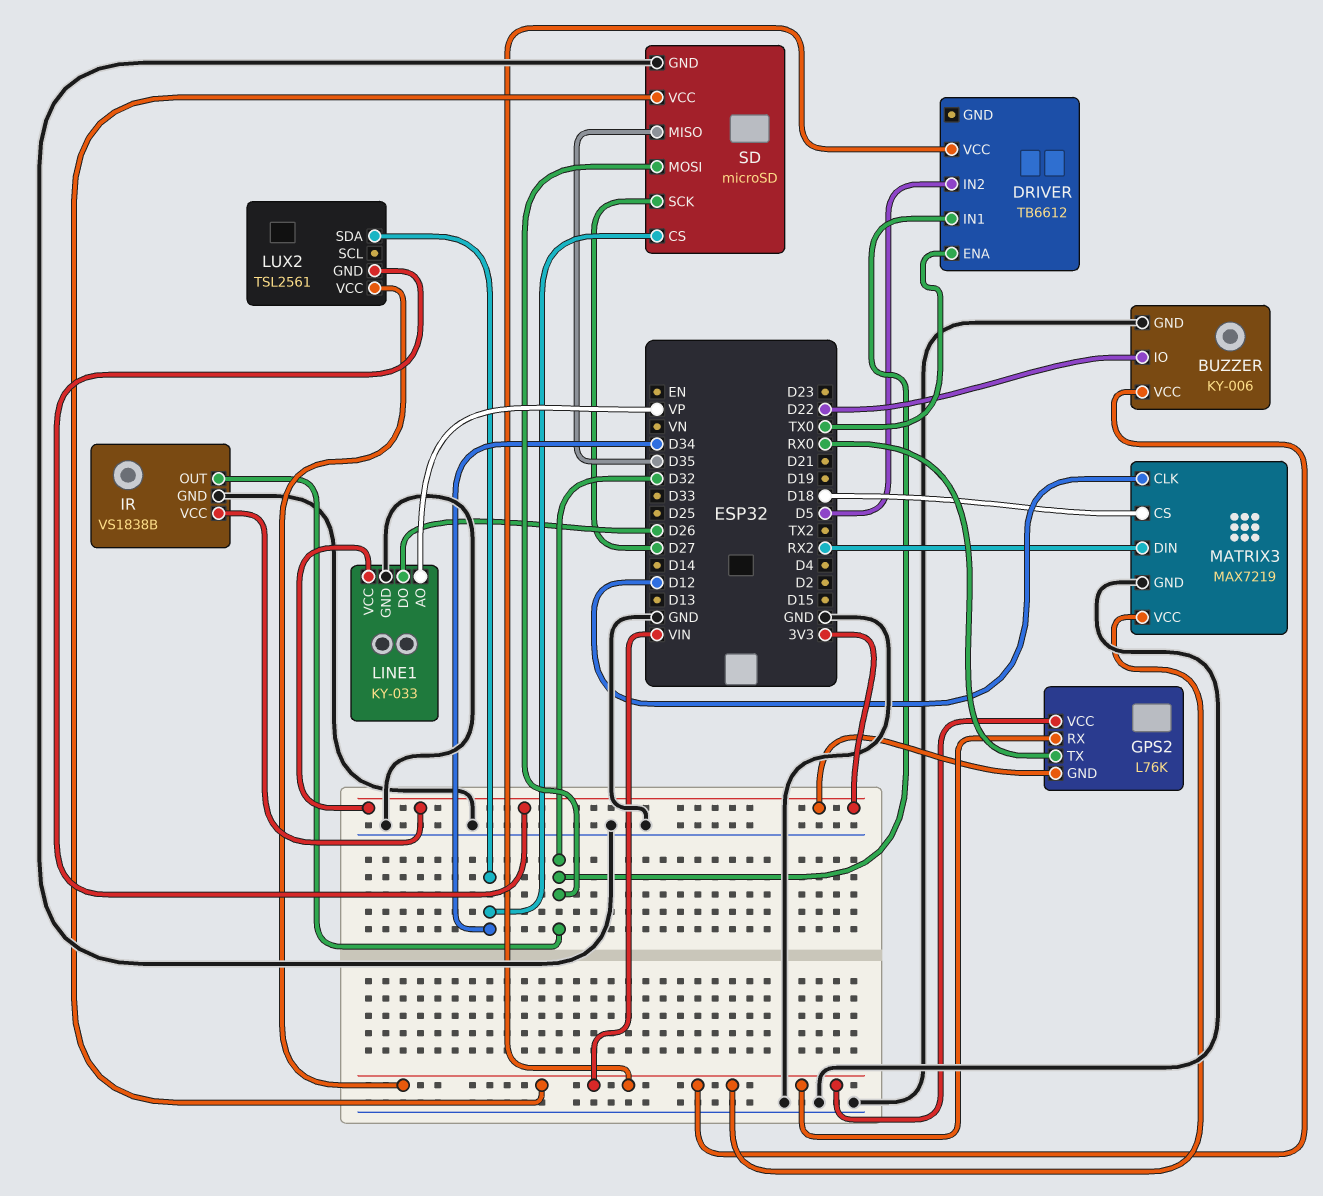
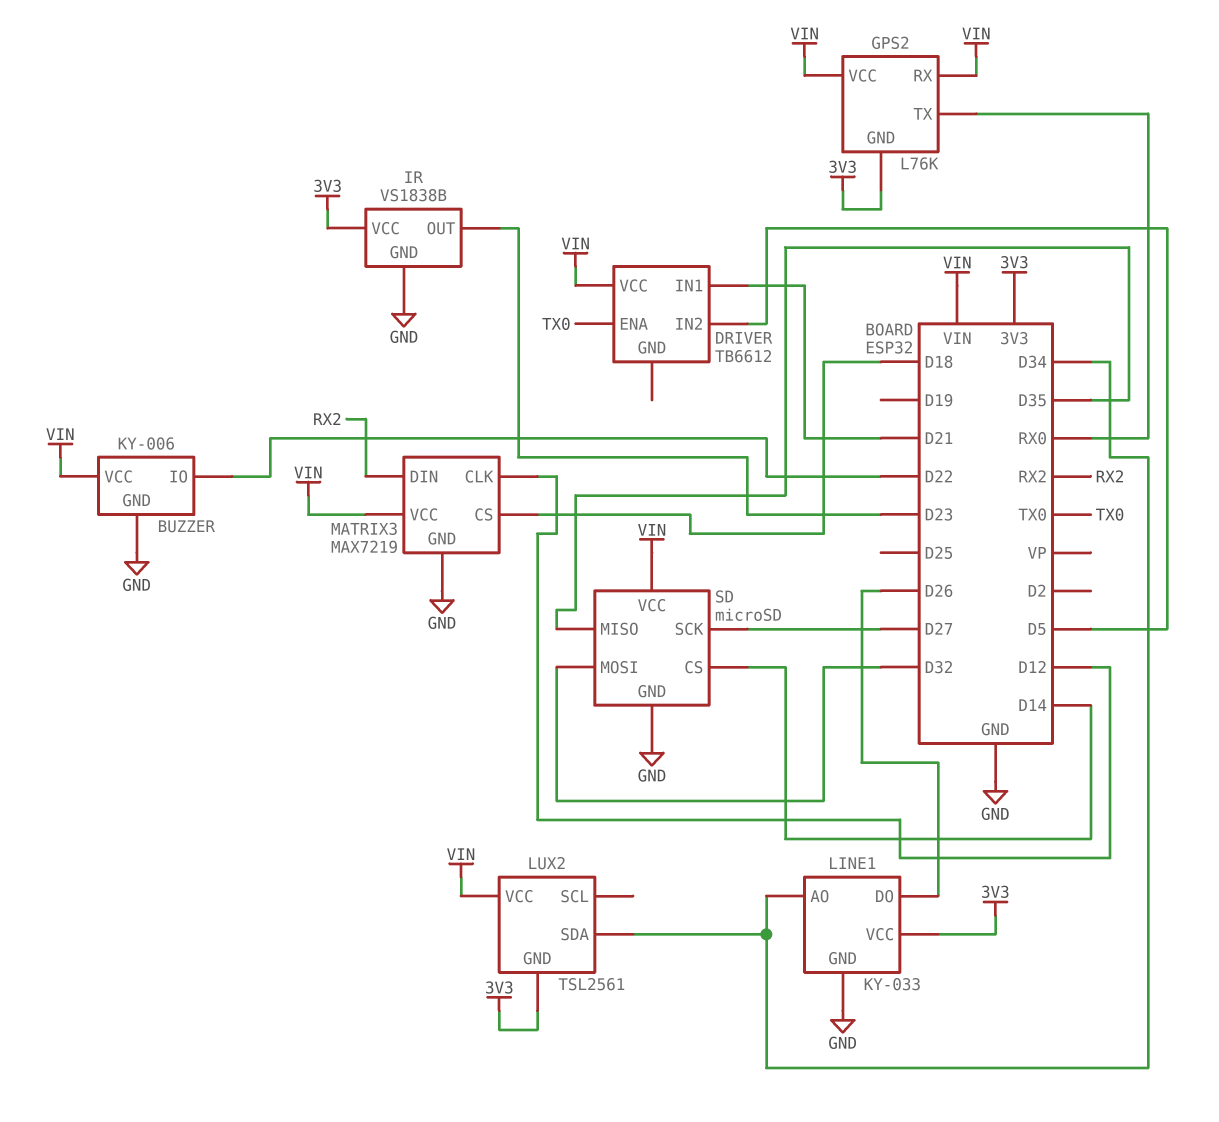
DRIVER pin IN1: D32 -> D21
IR pin OUT: D32 -> D23
LINE1 pin AO: VP -> D34
SD pin CS: D34 -> D14

